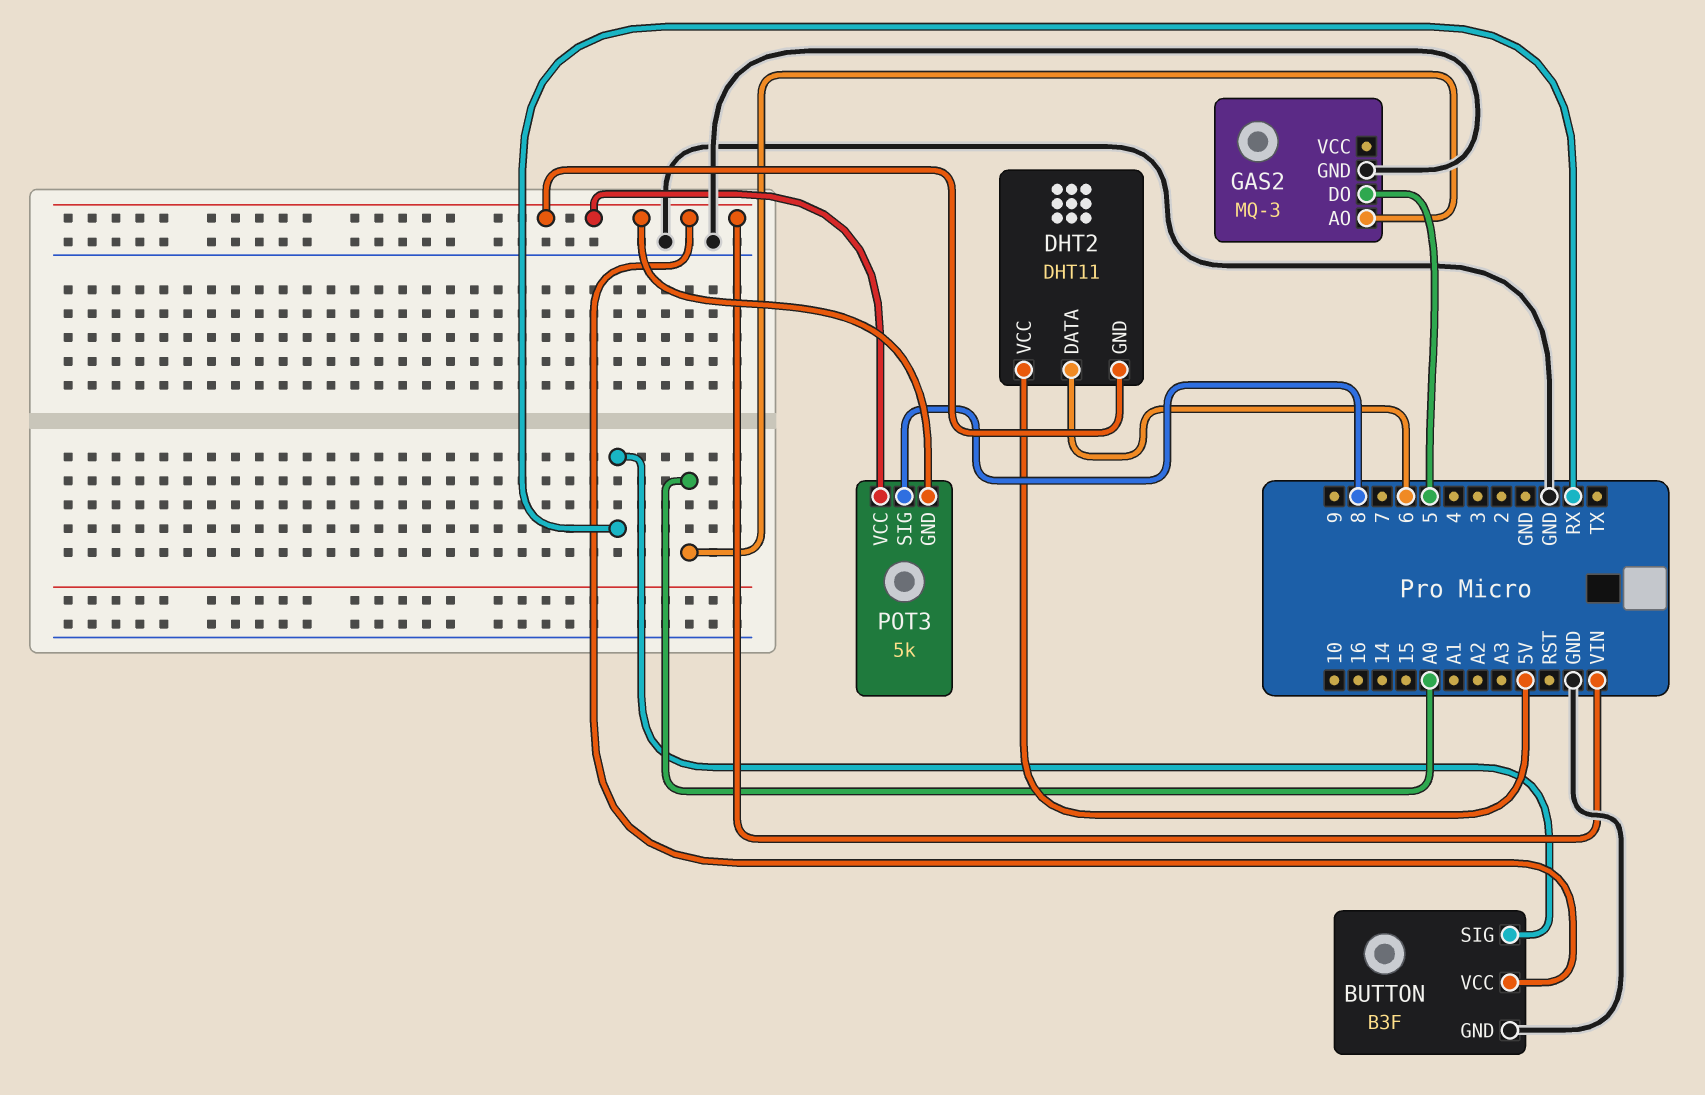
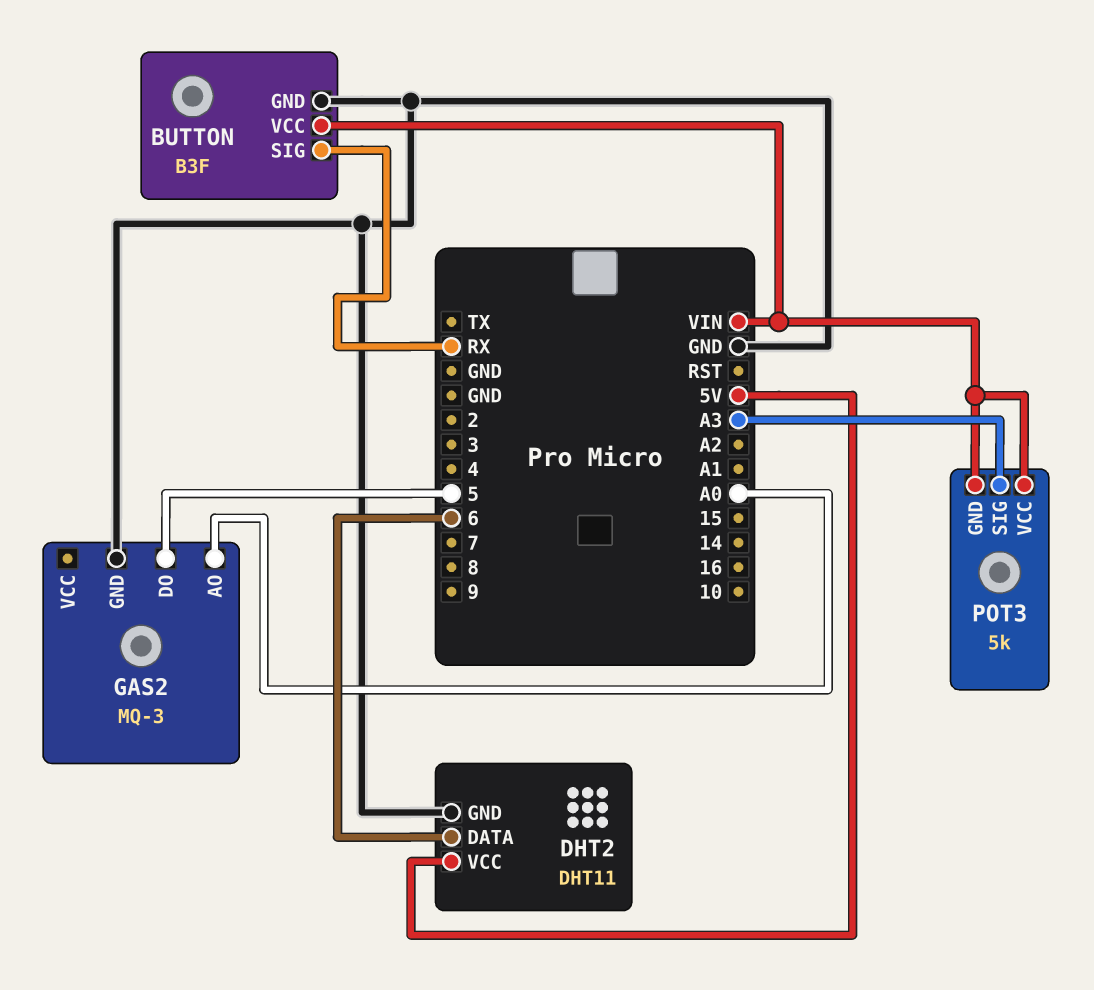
DHT2 pin GND: VIN -> GND
POT3 pin SIG: 8 -> A3

